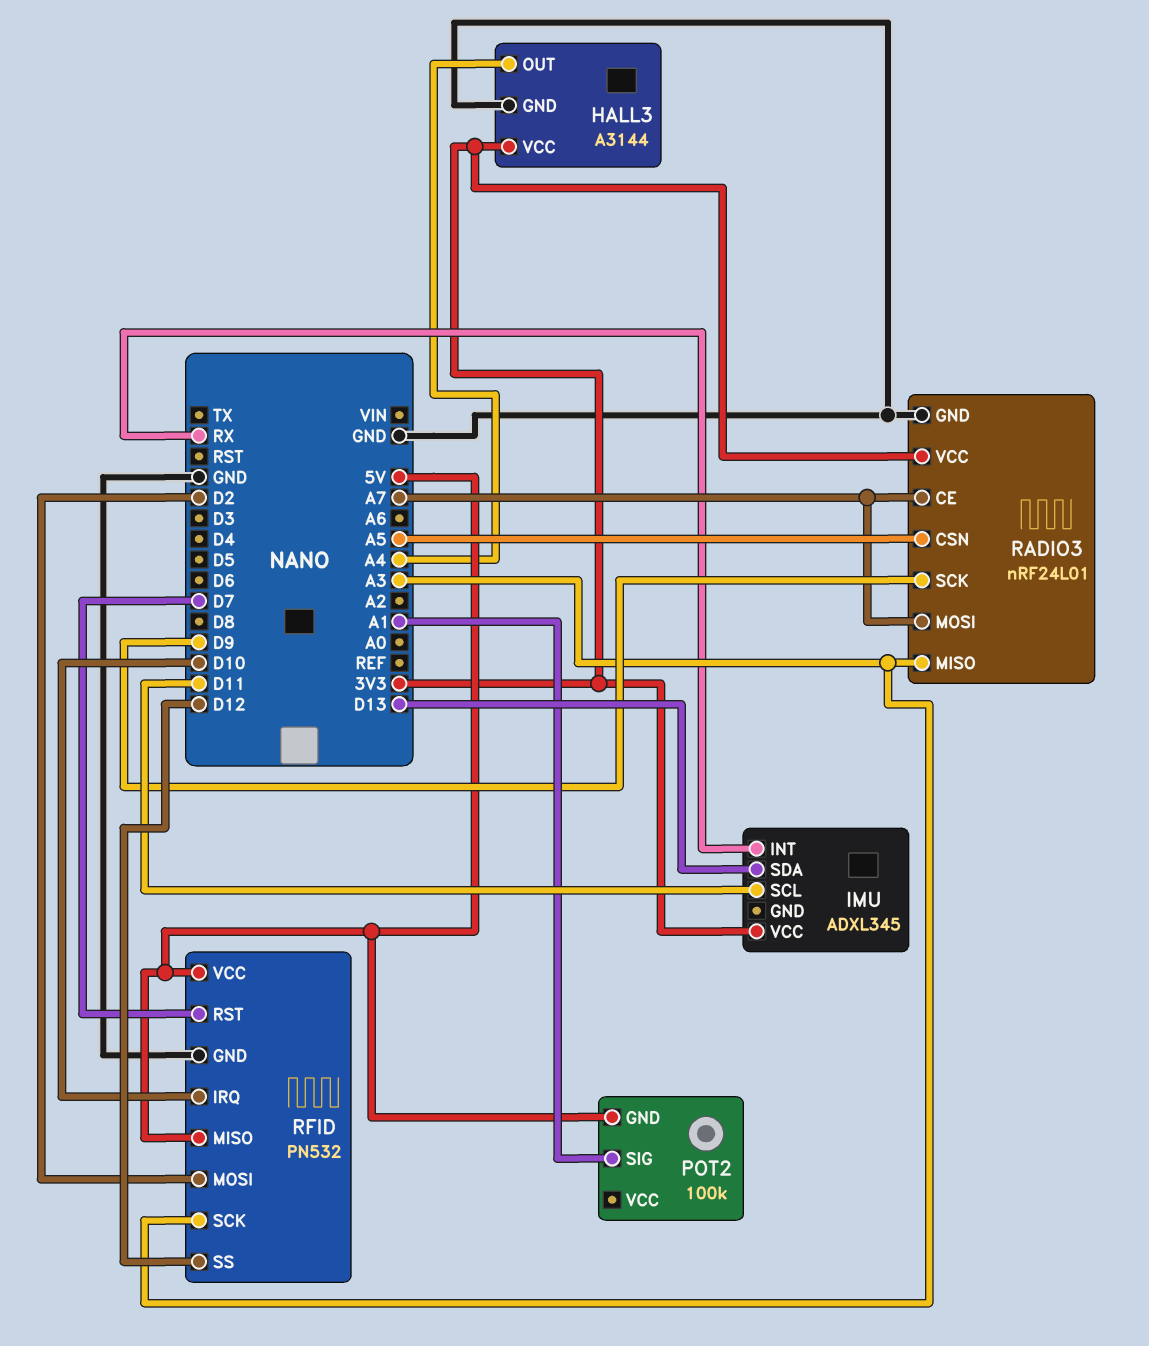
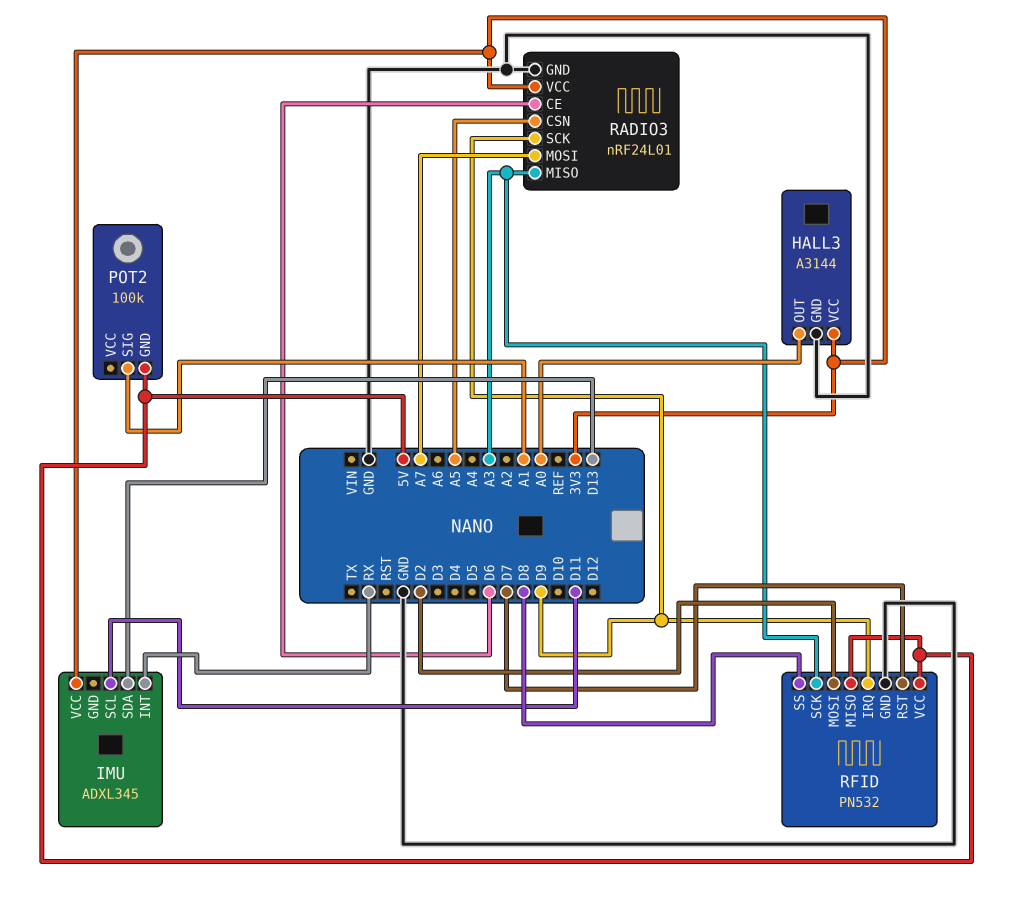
HALL3 pin OUT: A4 -> A0
RADIO3 pin CE: A7 -> D6
RFID pin IRQ: D10 -> D9
RFID pin SS: D12 -> D8

